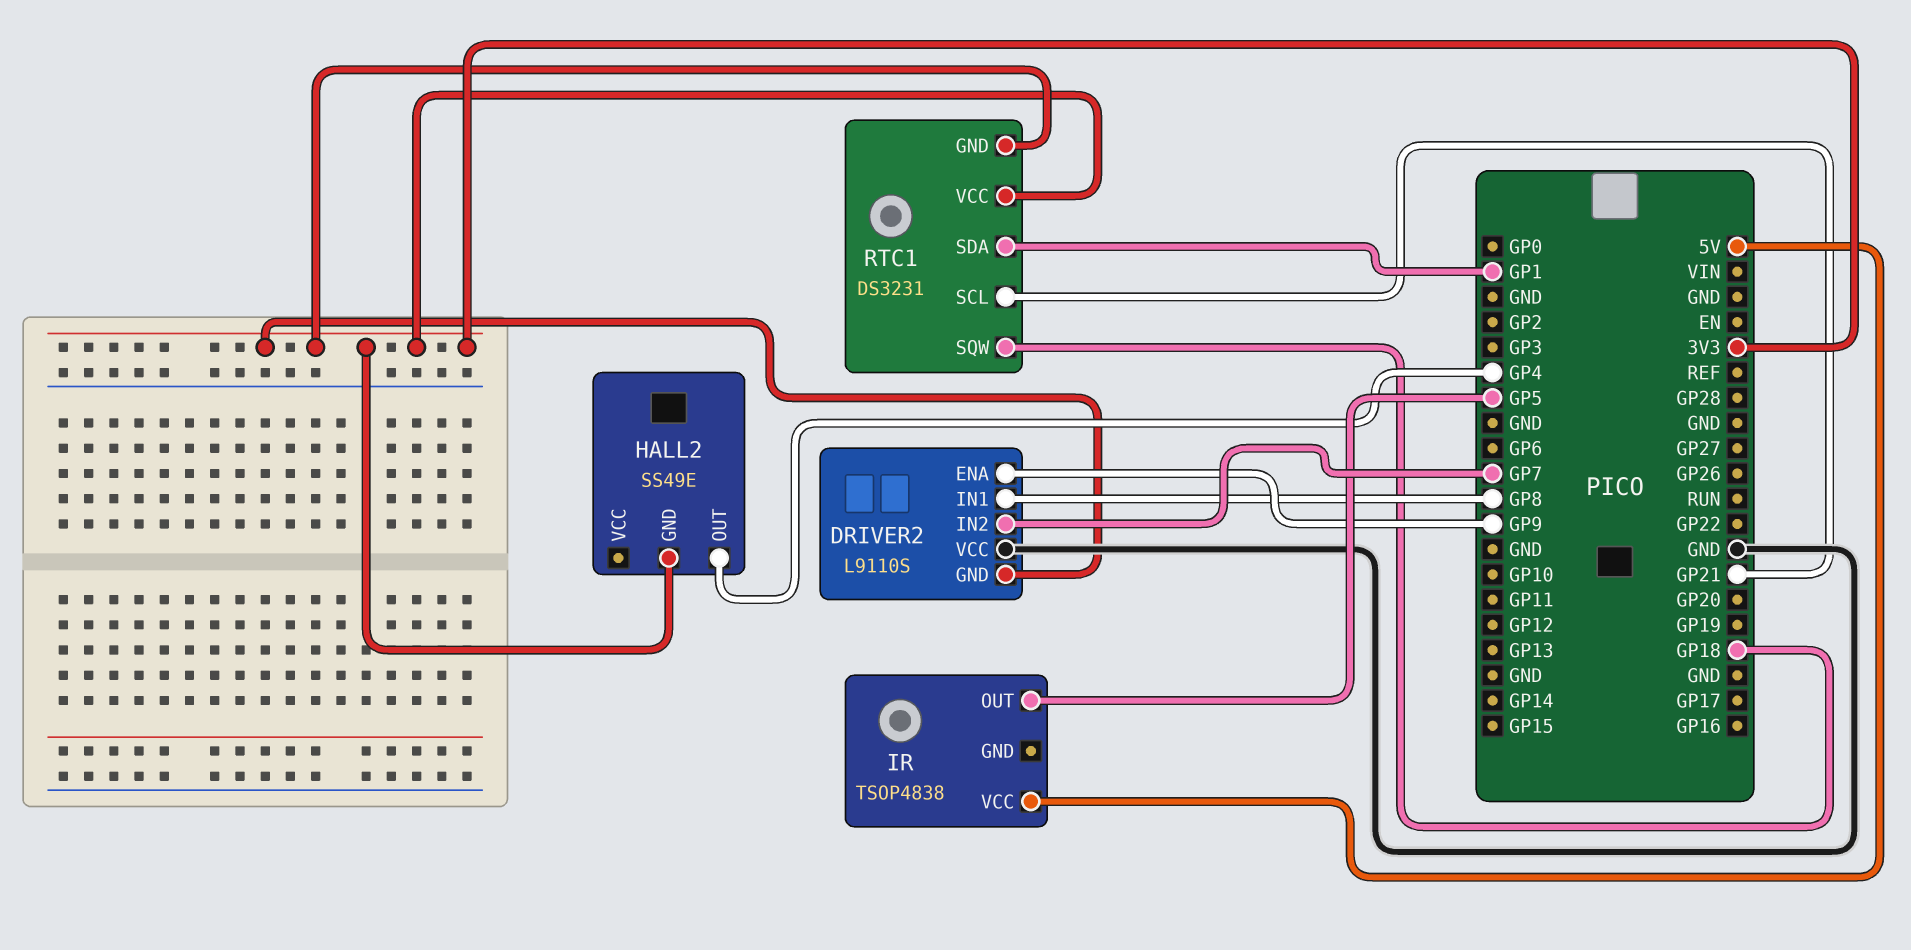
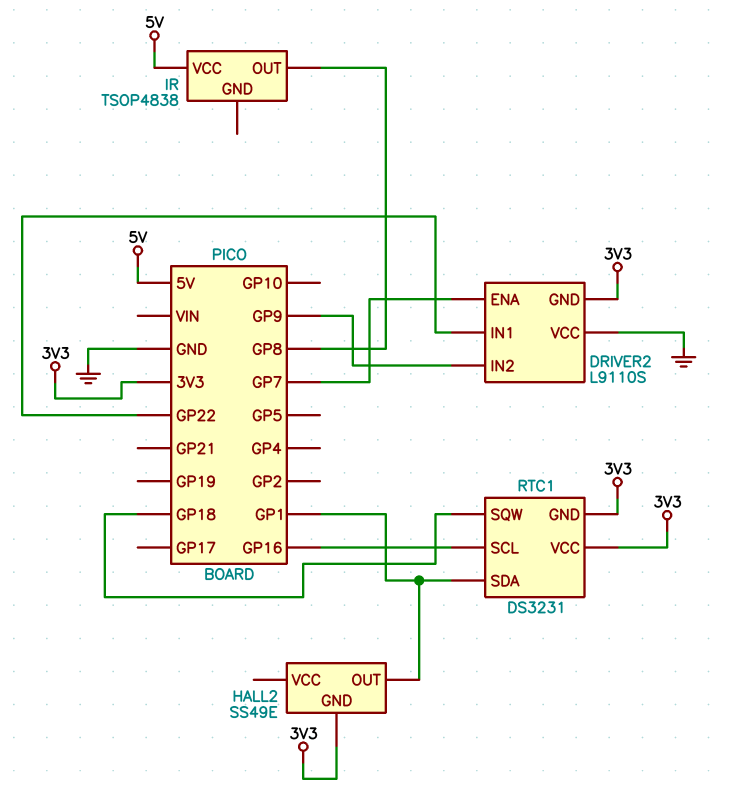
DRIVER2 pin ENA: GP9 -> GP7
DRIVER2 pin IN1: GP8 -> GP22
DRIVER2 pin IN2: GP7 -> GP9
HALL2 pin OUT: GP4 -> GP1
IR pin OUT: GP5 -> GP8
RTC1 pin SCL: GP21 -> GP16

